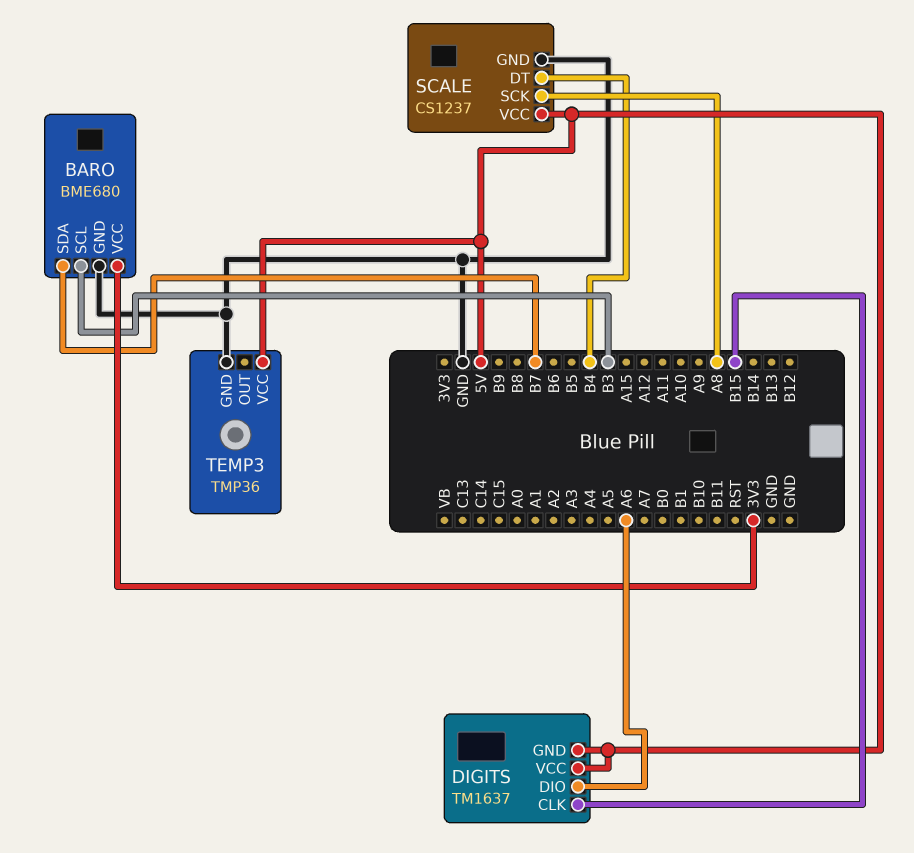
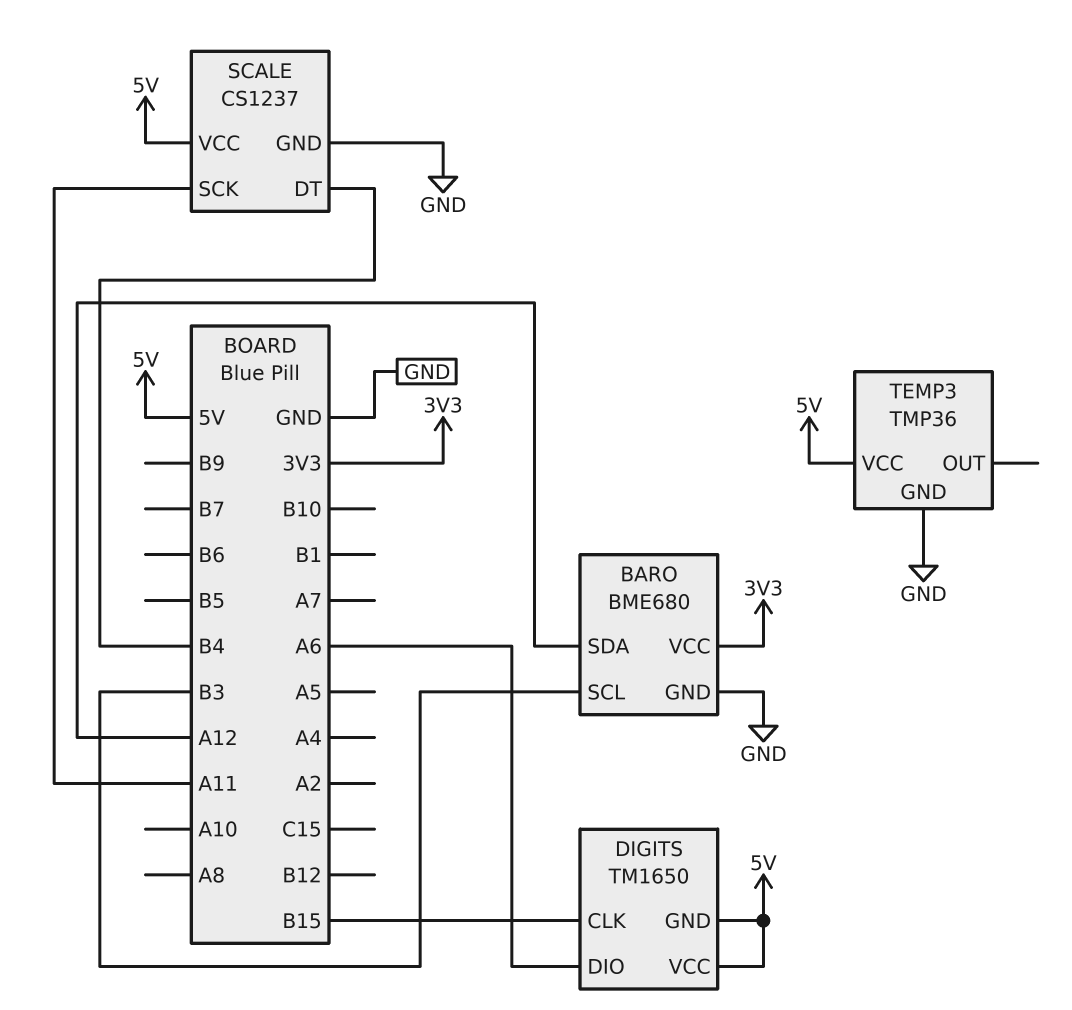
BARO pin SDA: B7 -> A12
DIGITS: TM1637 -> TM1650
SCALE pin SCK: A8 -> A11

